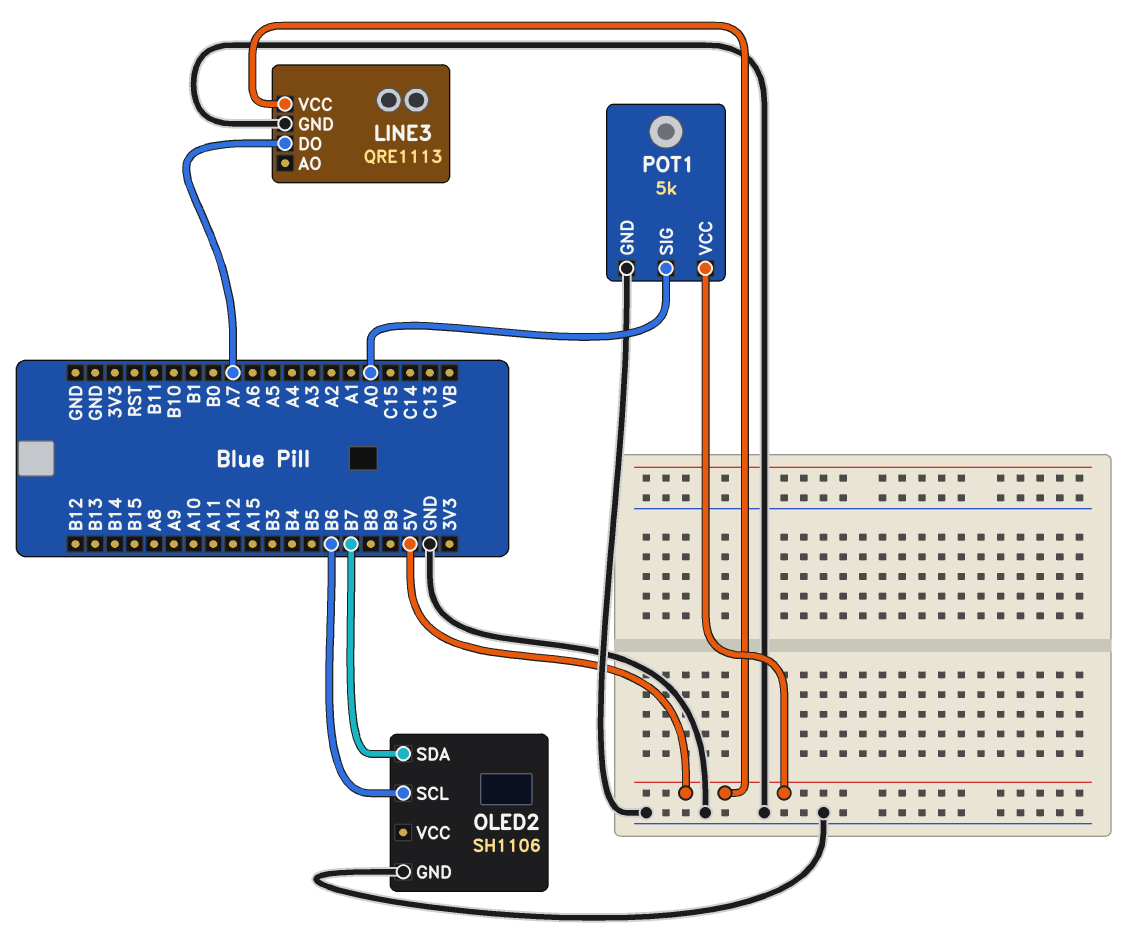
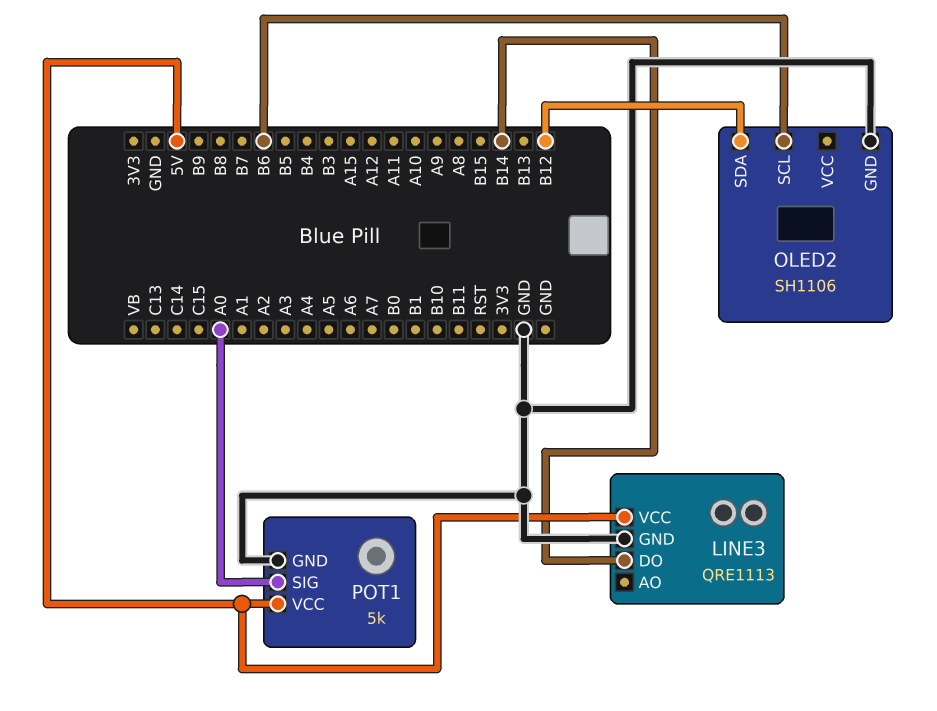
LINE3 pin DO: A7 -> B14
OLED2 pin SDA: B7 -> B12

